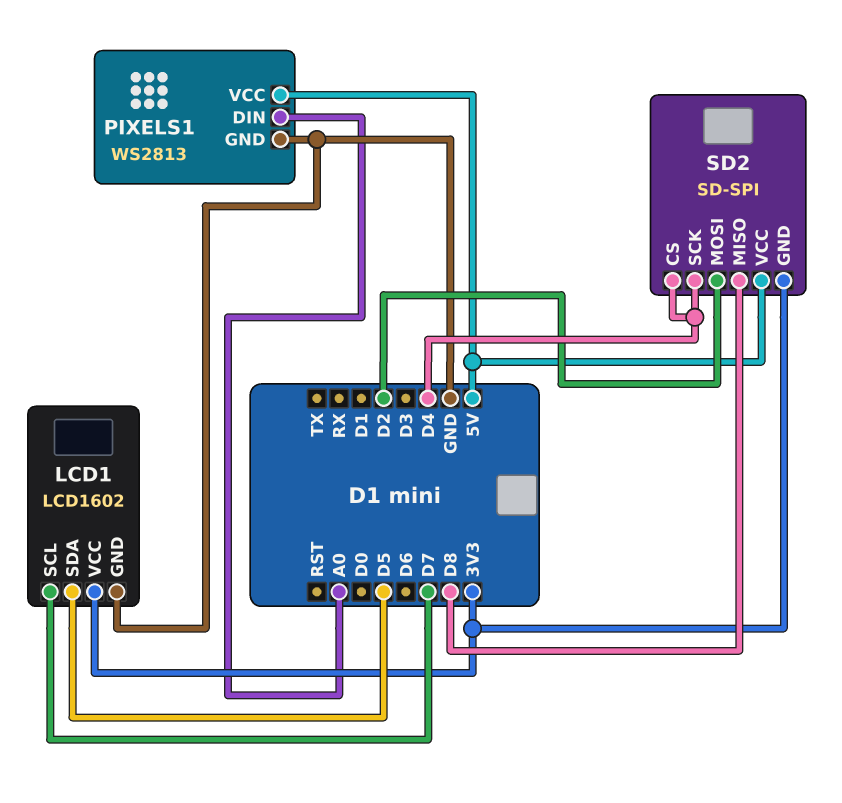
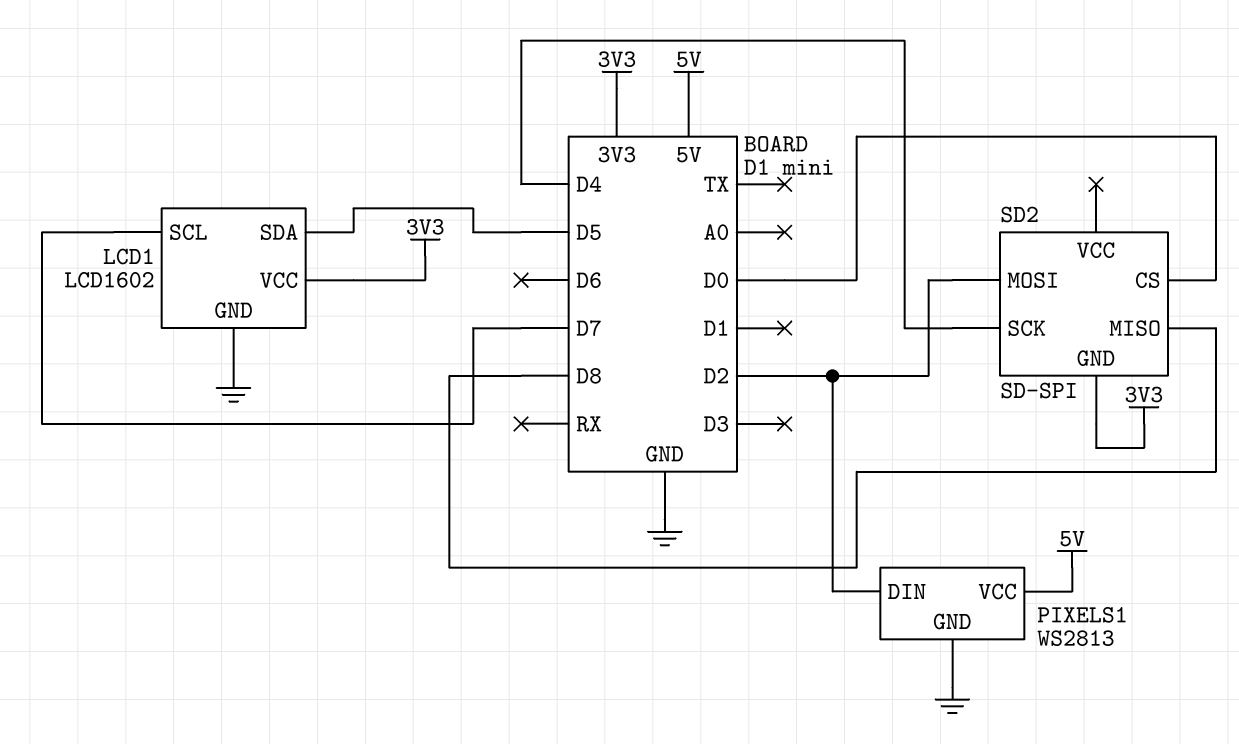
PIXELS1 pin DIN: A0 -> D2
SD2 pin CS: D4 -> D0
SD2 pin VCC: 5V -> none

